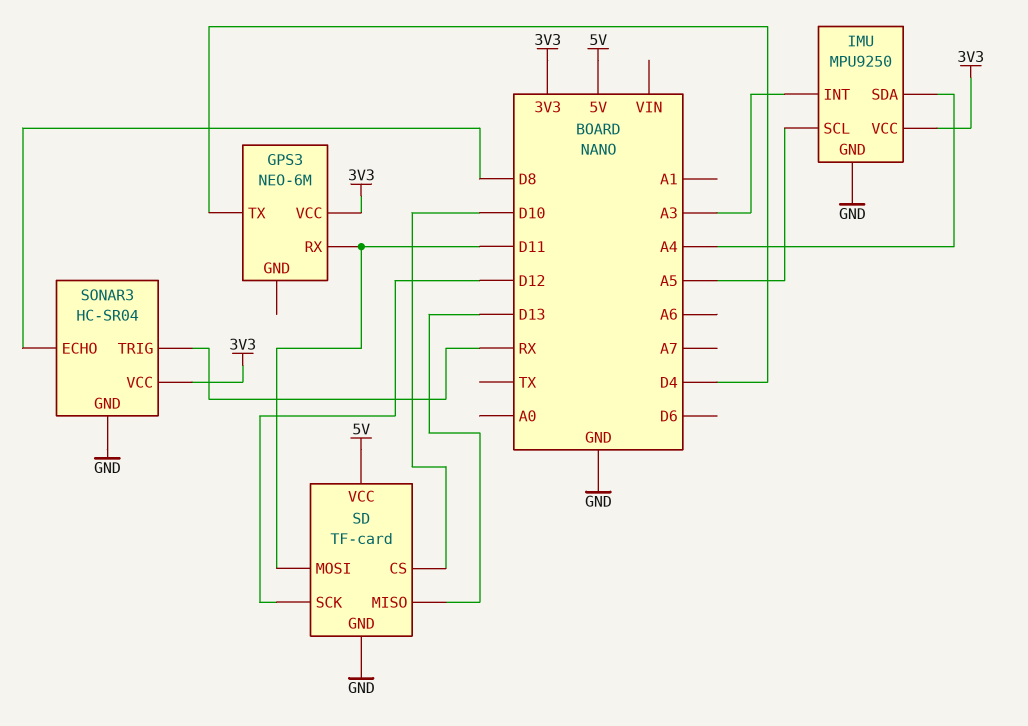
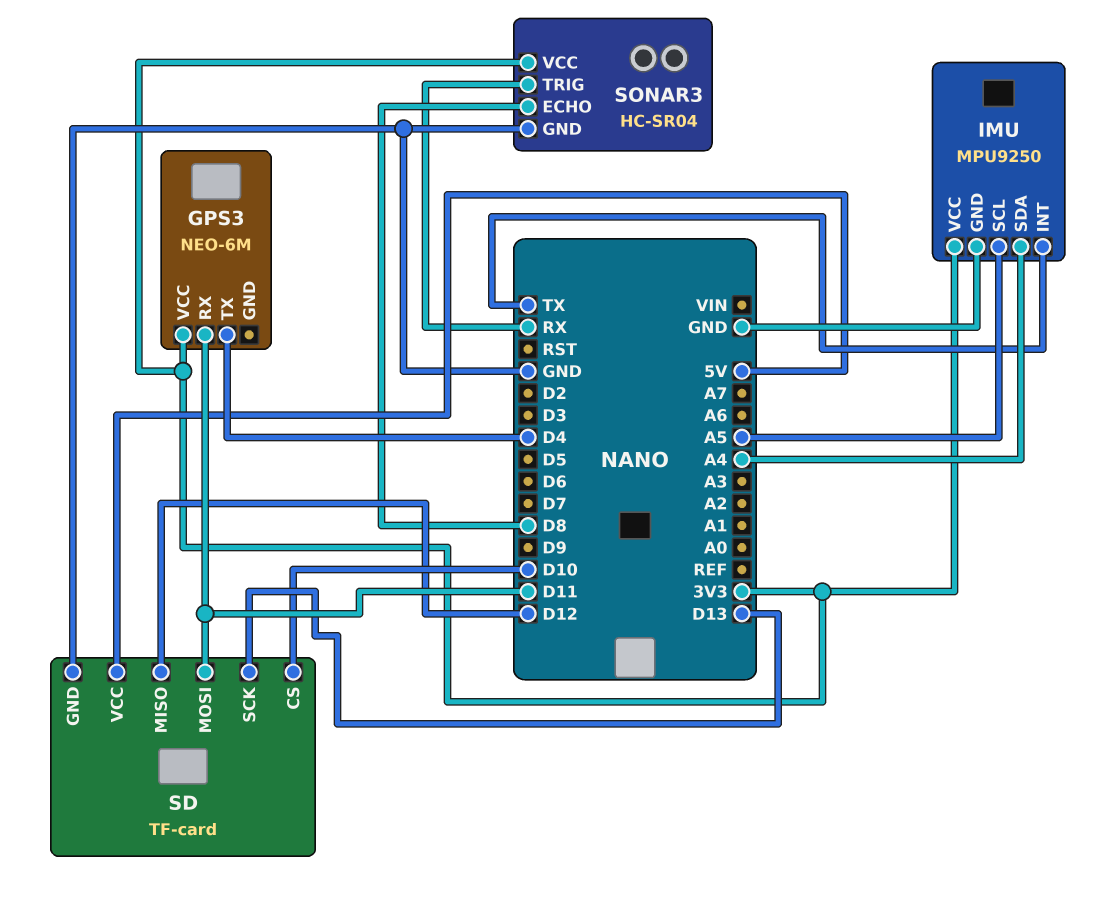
IMU pin INT: A3 -> TX
SD pin MISO: D13 -> D12
SD pin SCK: D12 -> D13

